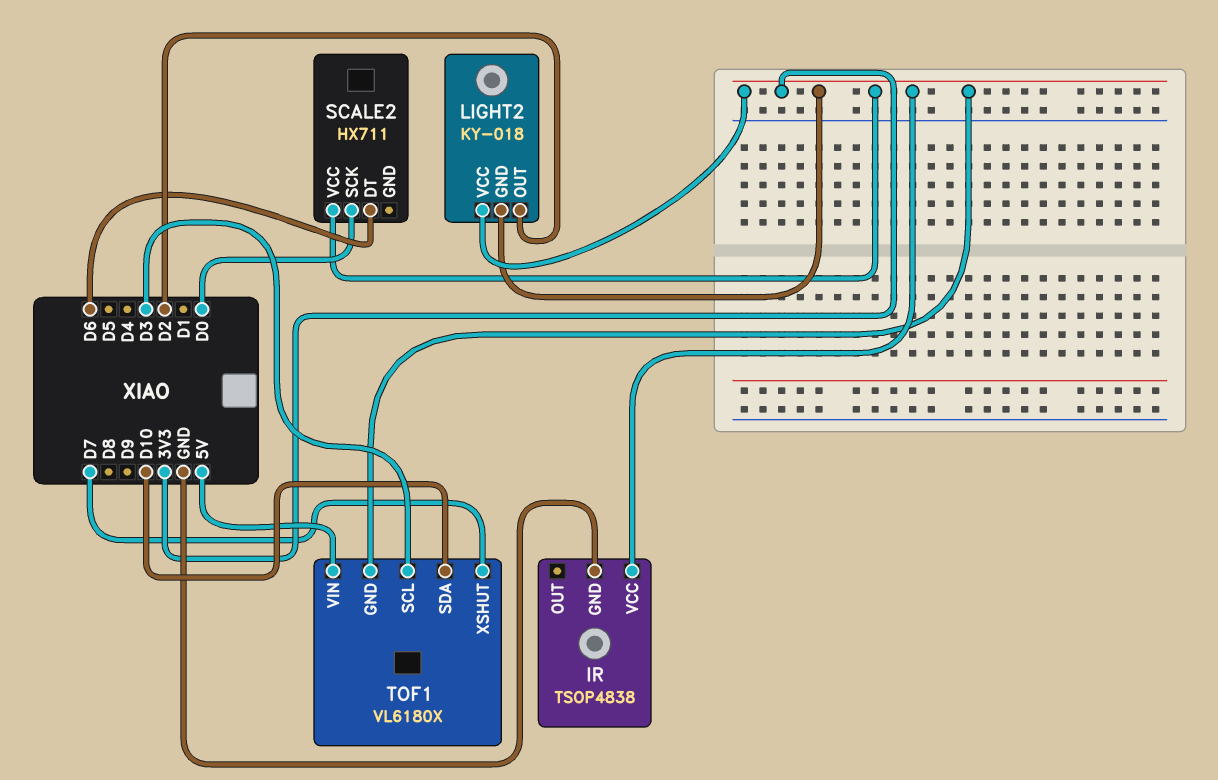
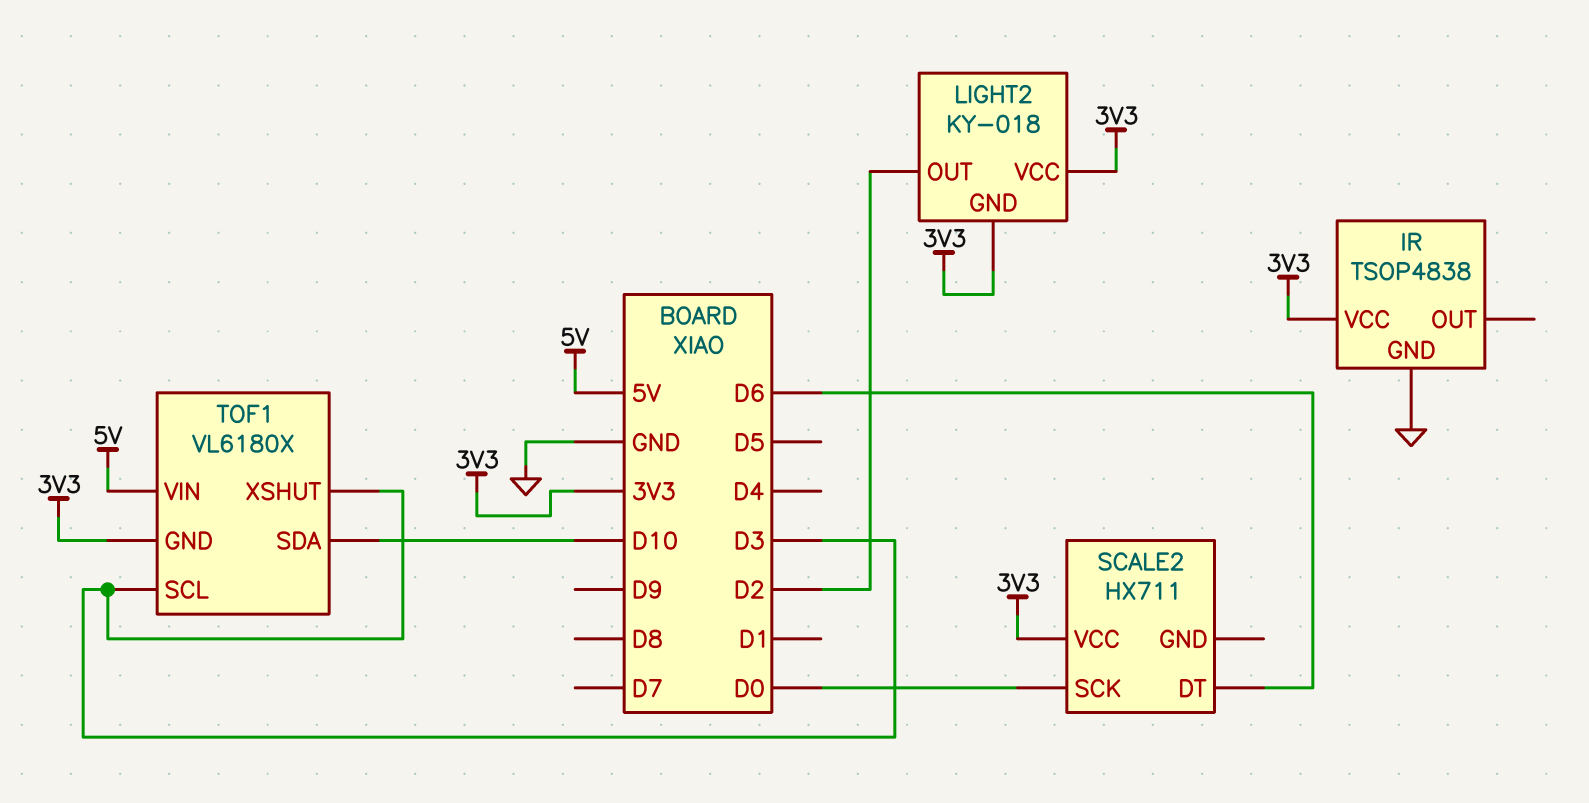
TOF1 pin XSHUT: D7 -> D3

